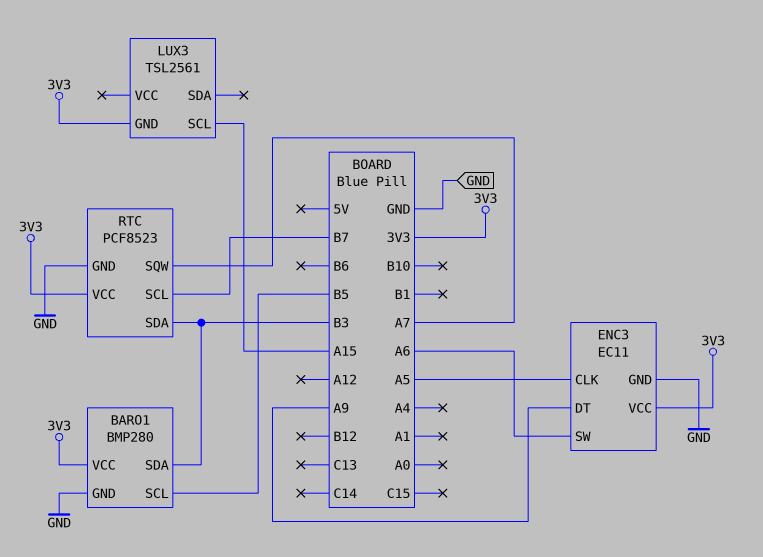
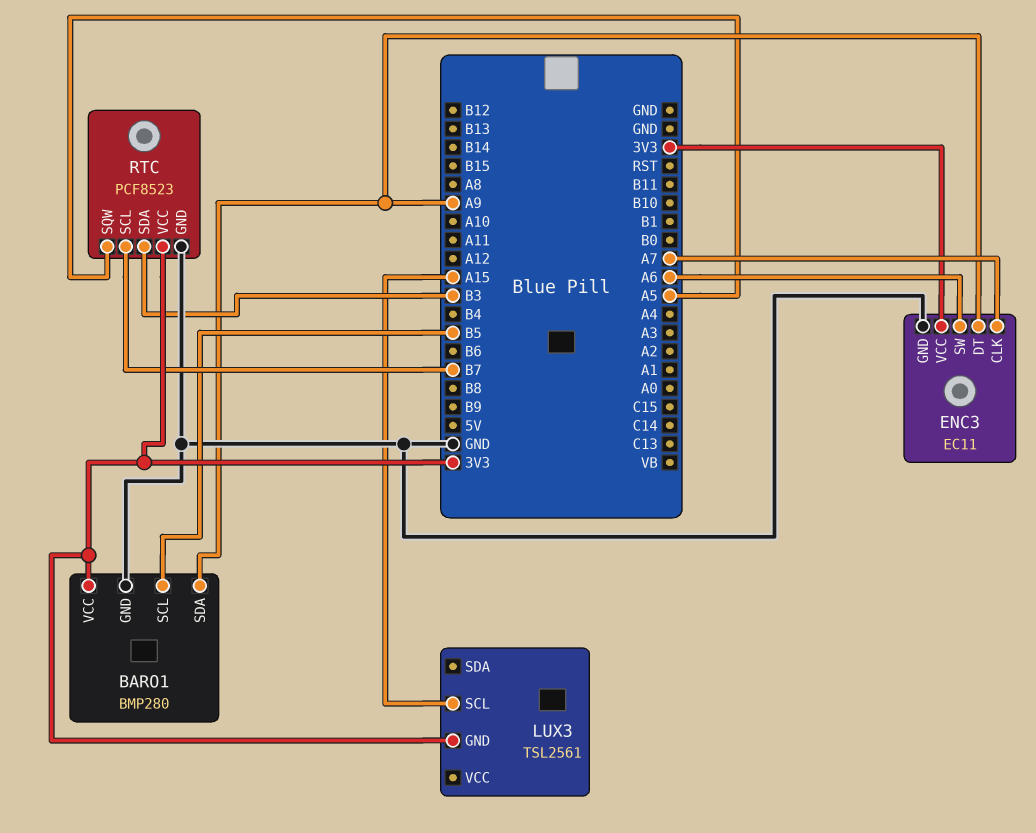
BARO1 pin SDA: B3 -> A9
ENC3 pin CLK: A5 -> A7
RTC pin SQW: A7 -> A5

